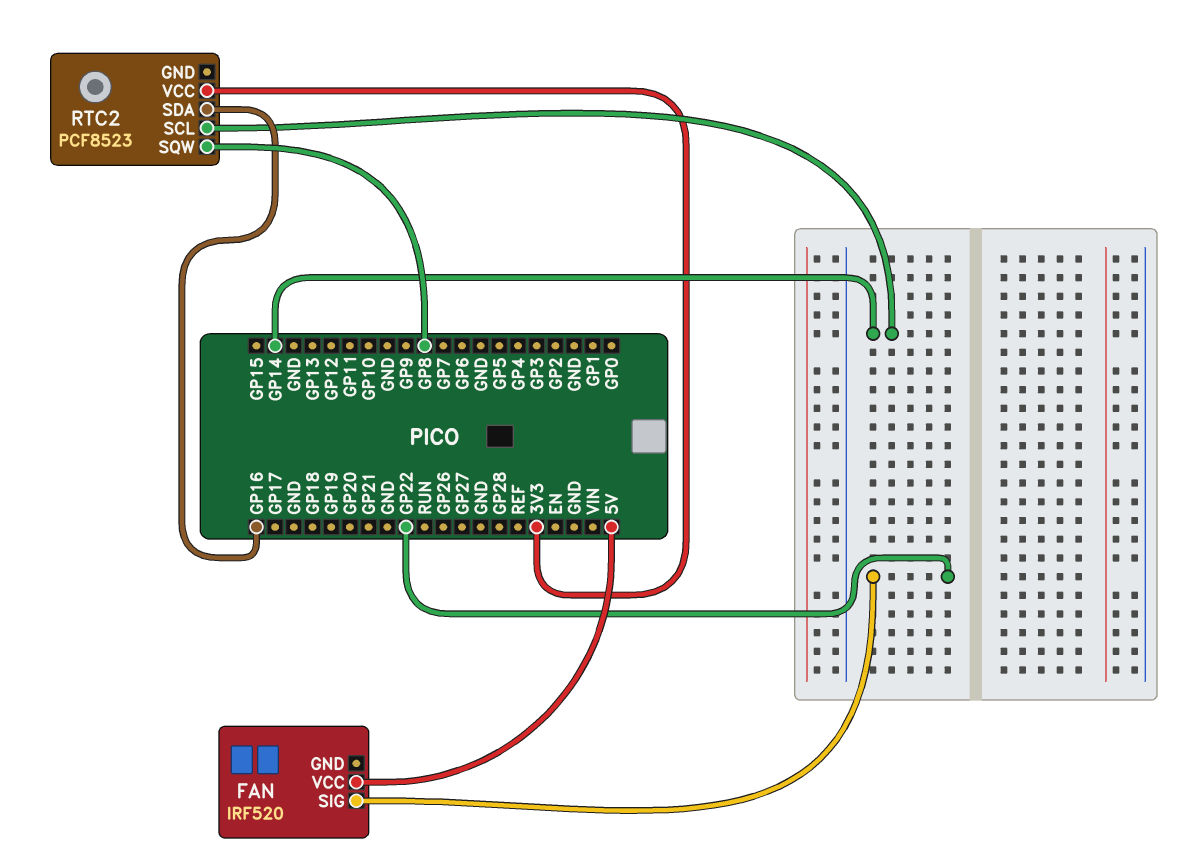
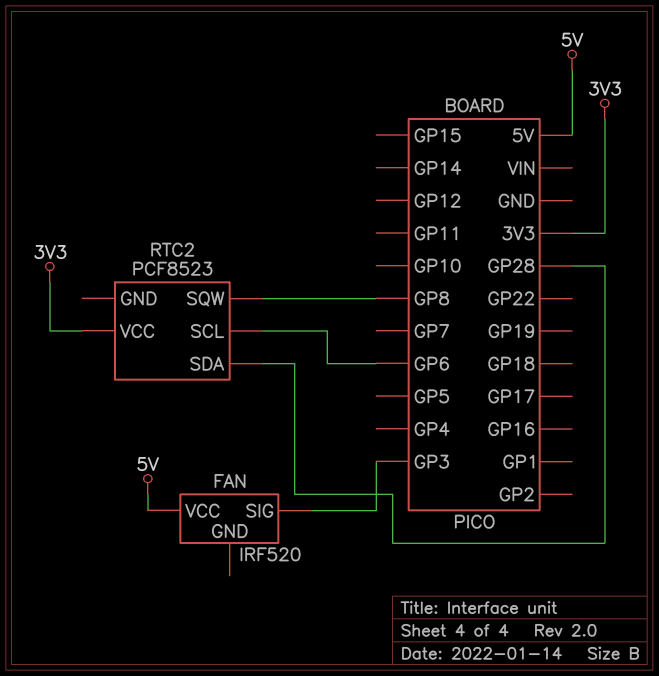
FAN pin SIG: GP22 -> GP3
RTC2 pin SCL: GP14 -> GP6
RTC2 pin SDA: GP16 -> GP28

